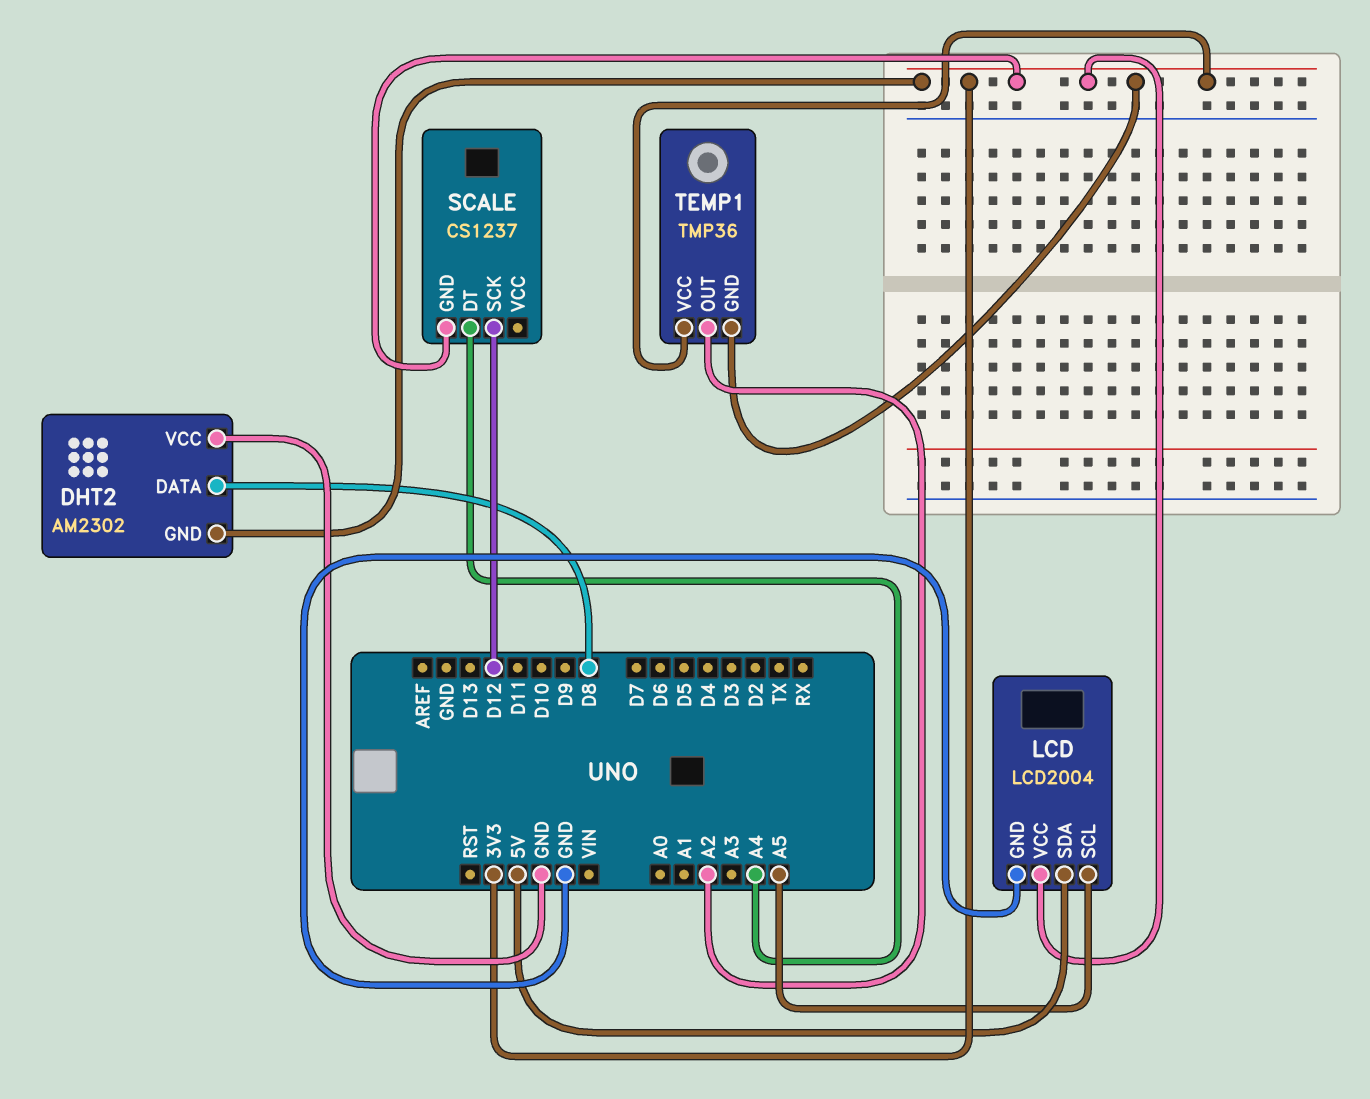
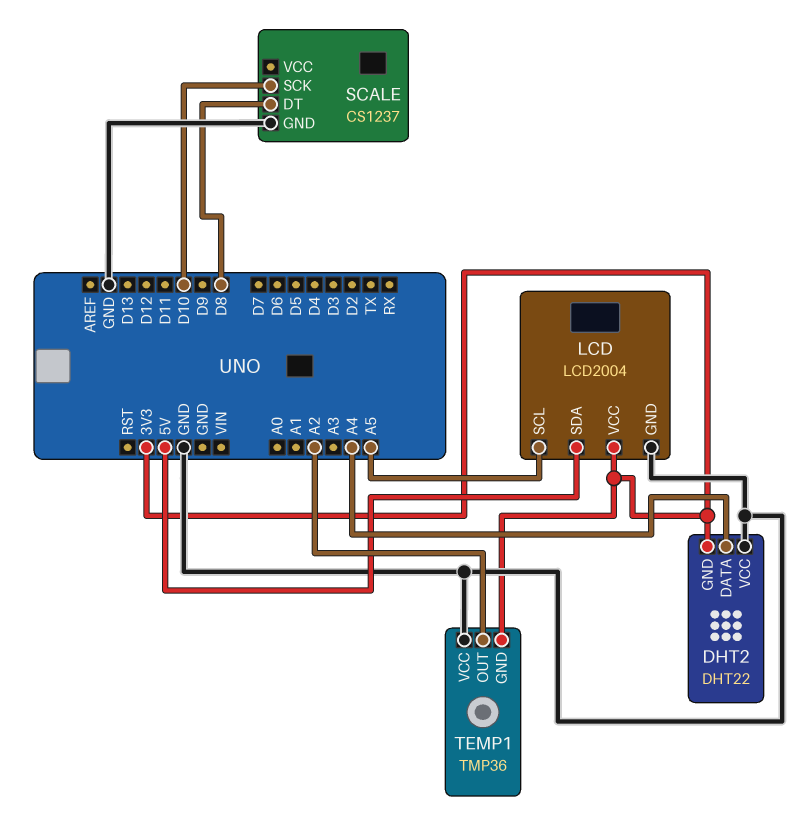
DHT2: AM2302 -> DHT22
DHT2 pin DATA: D8 -> A4
SCALE pin DT: A4 -> D8
SCALE pin GND: 3V3 -> GND
SCALE pin SCK: D12 -> D10
TEMP1 pin VCC: 3V3 -> GND

